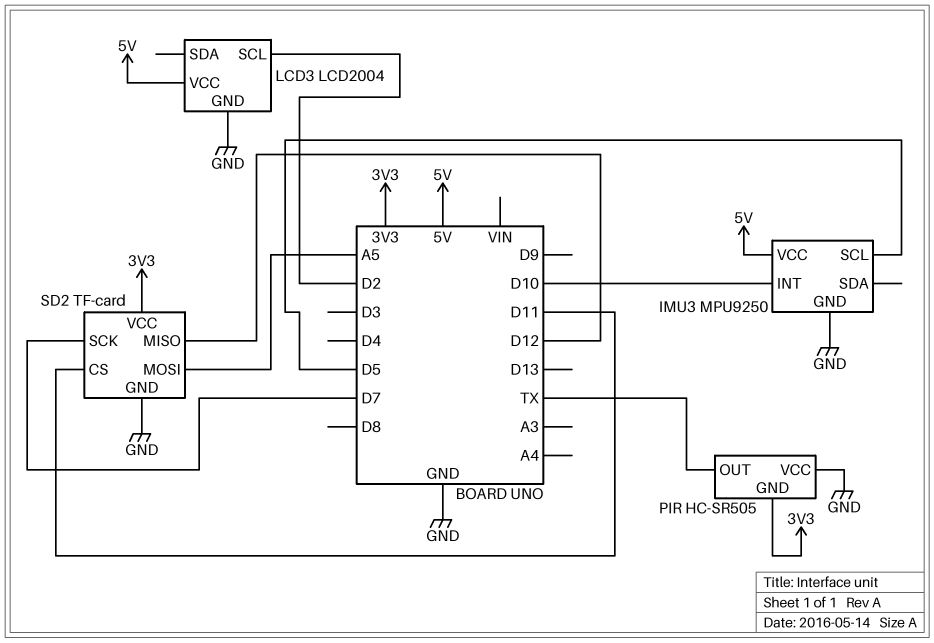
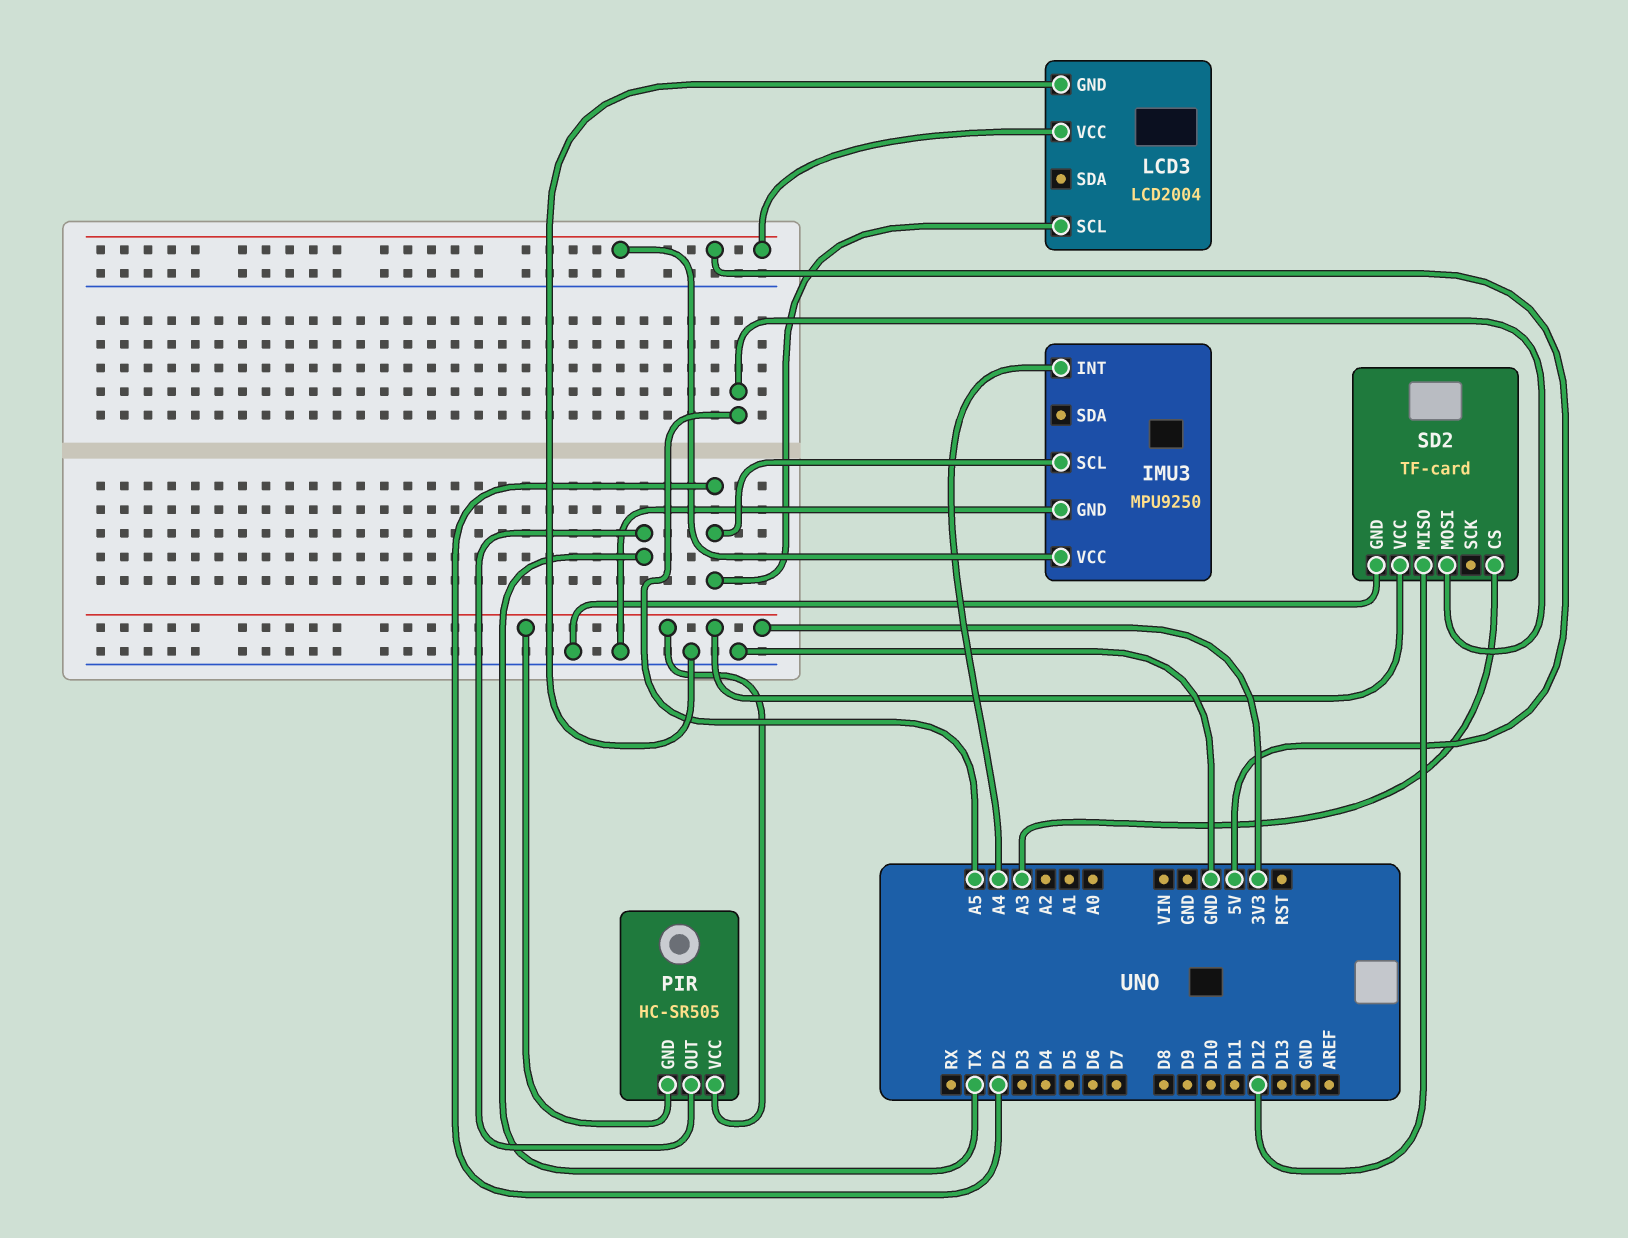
IMU3 pin INT: D10 -> A4
IMU3 pin SCL: D5 -> D2
PIR pin VCC: GND -> 3V3
SD2 pin CS: D11 -> A3
SD2 pin SCK: D7 -> none

